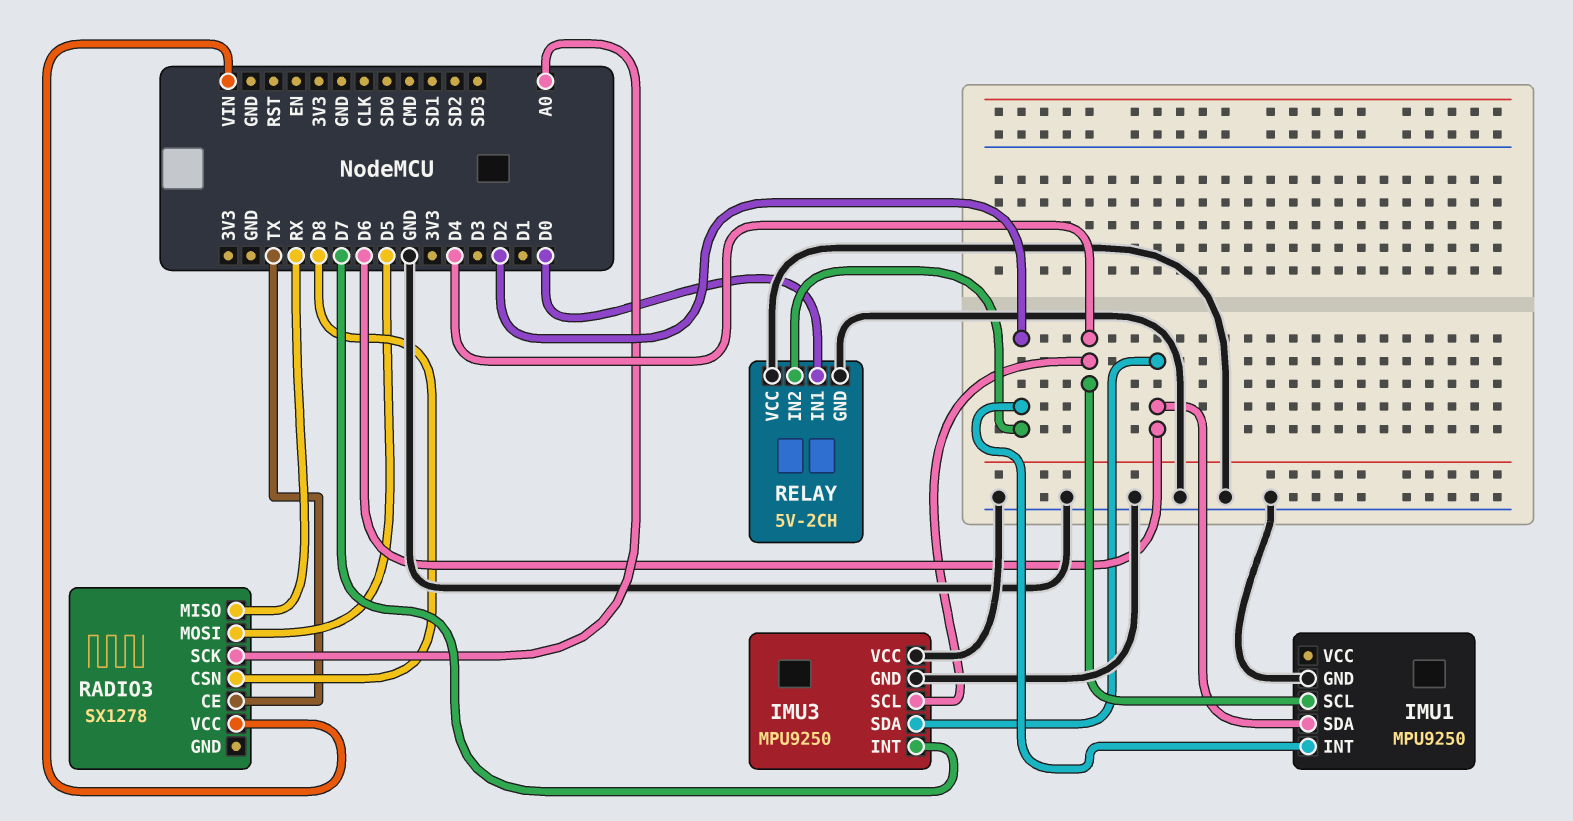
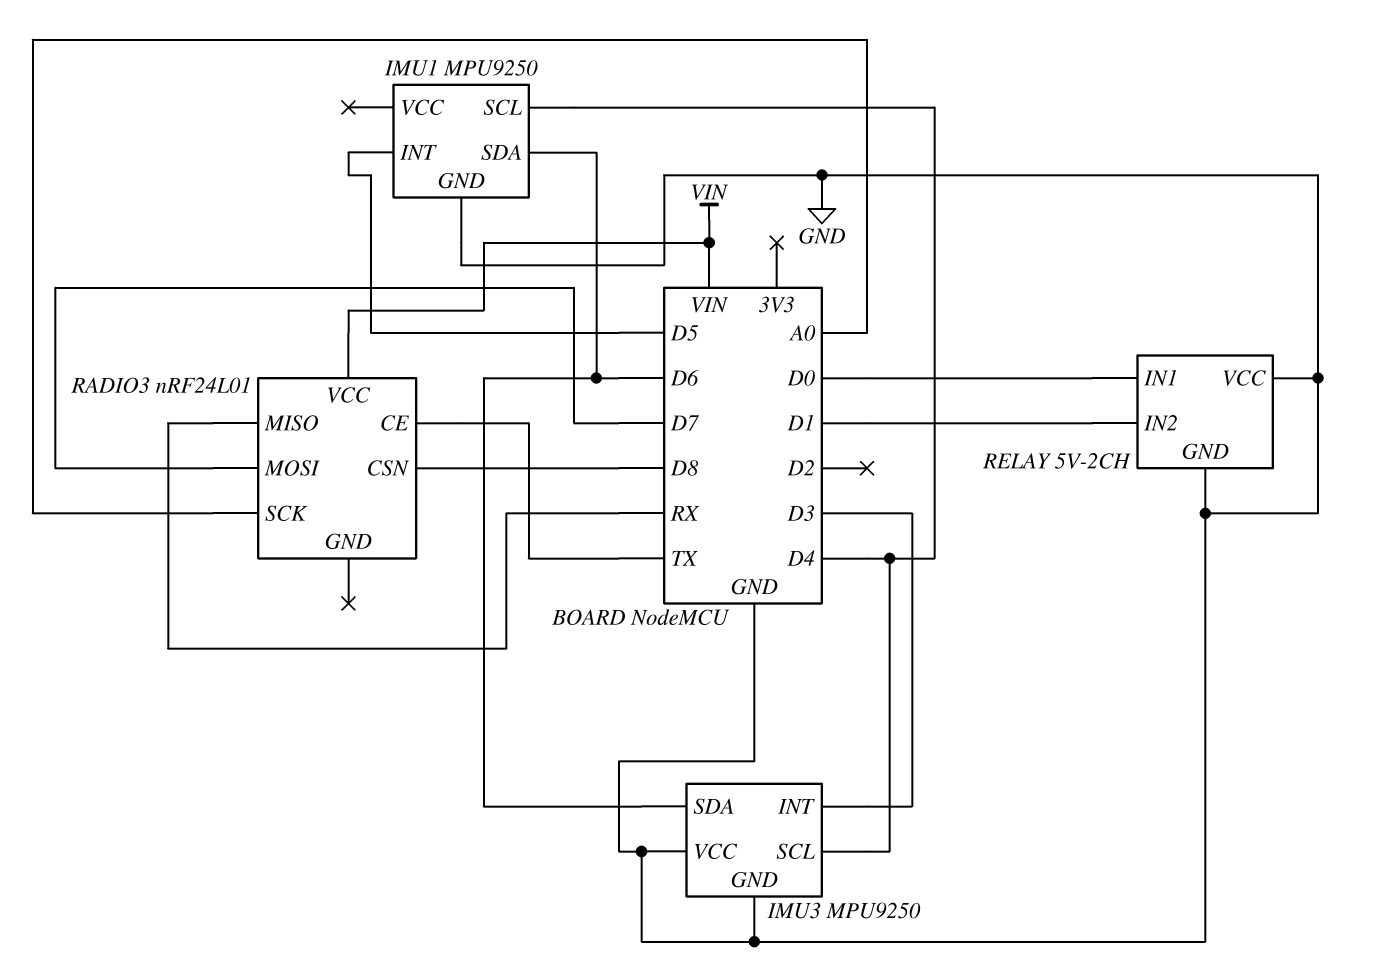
IMU1 pin INT: D2 -> D5
IMU3 pin INT: D7 -> D3
RADIO3: SX1278 -> nRF24L01
RADIO3 pin MOSI: D5 -> D7
RELAY pin IN2: D2 -> D1

